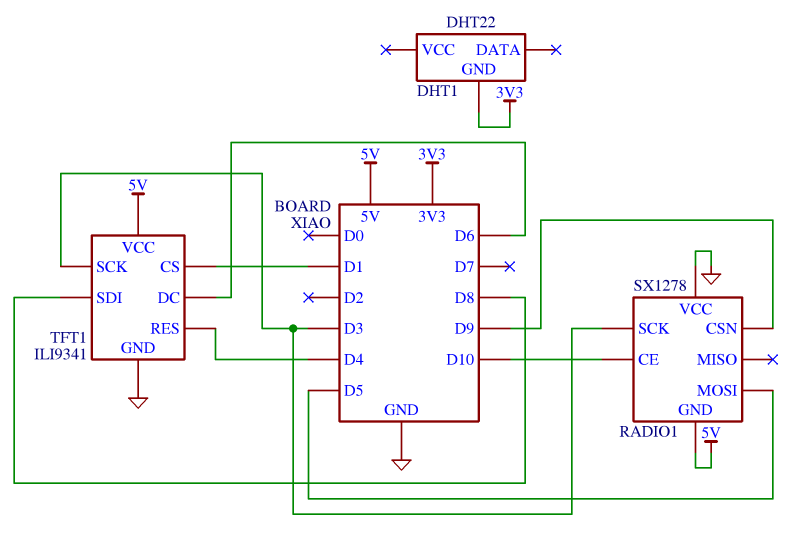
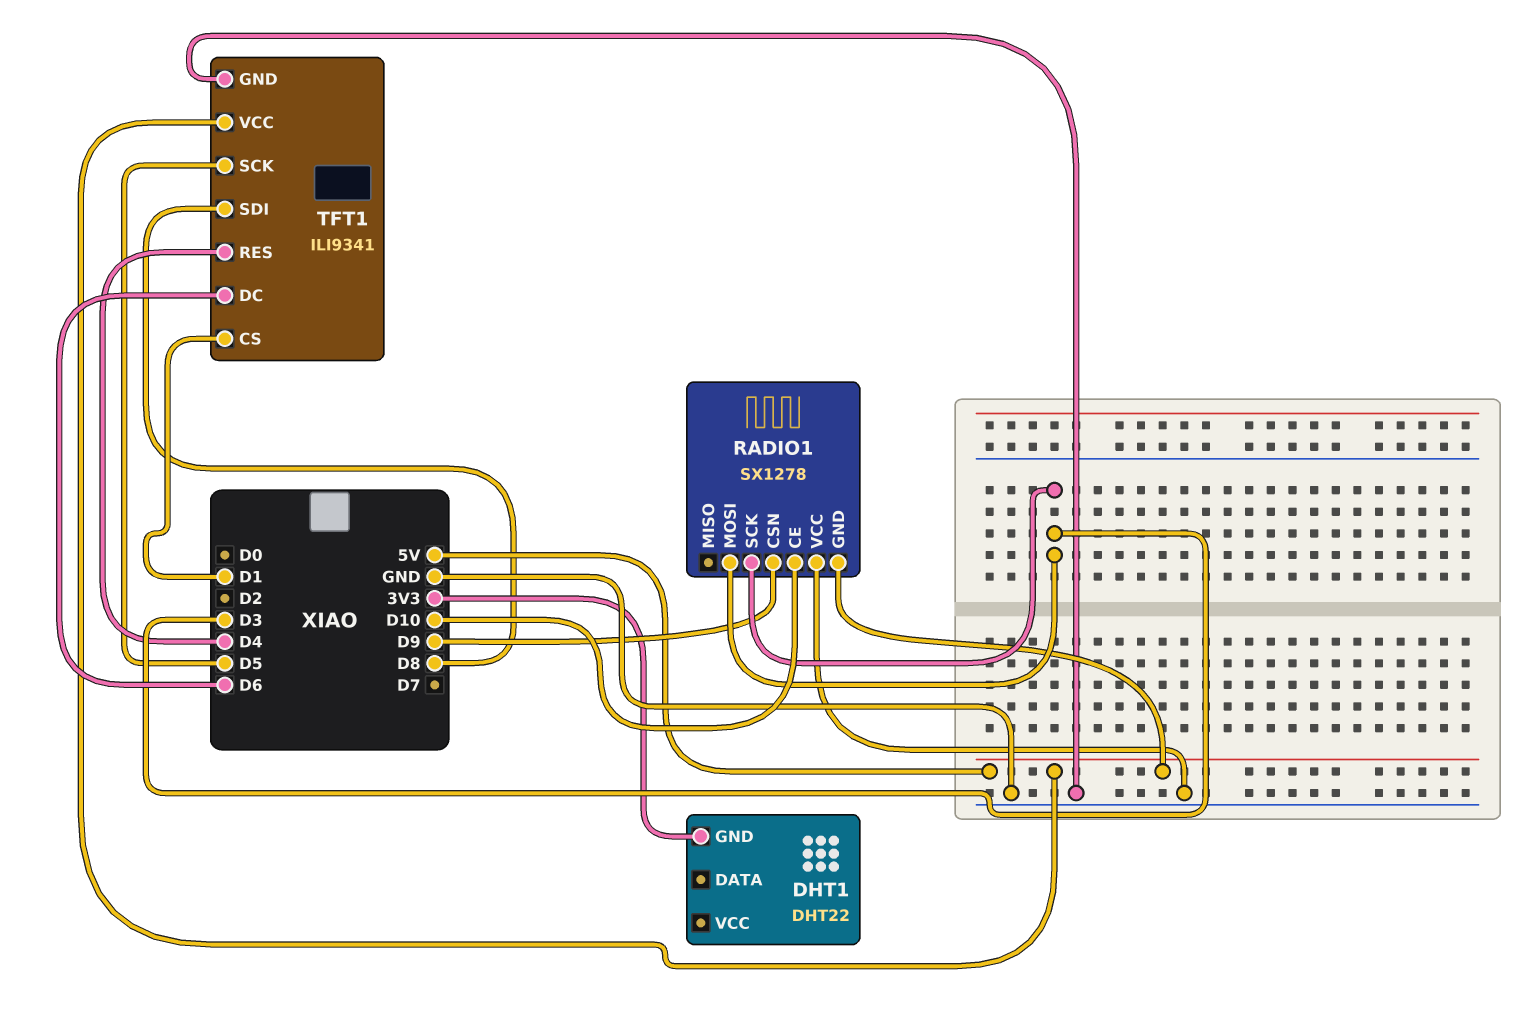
RADIO1 pin MOSI: D5 -> D3
TFT1 pin SCK: D3 -> D5

